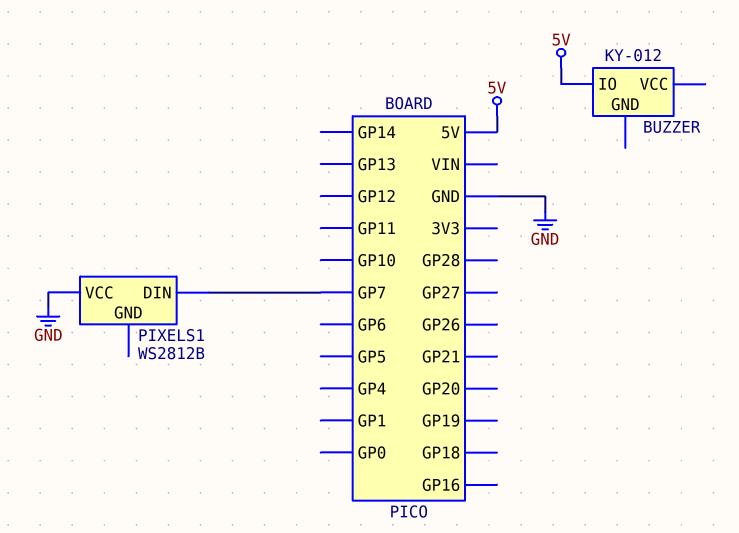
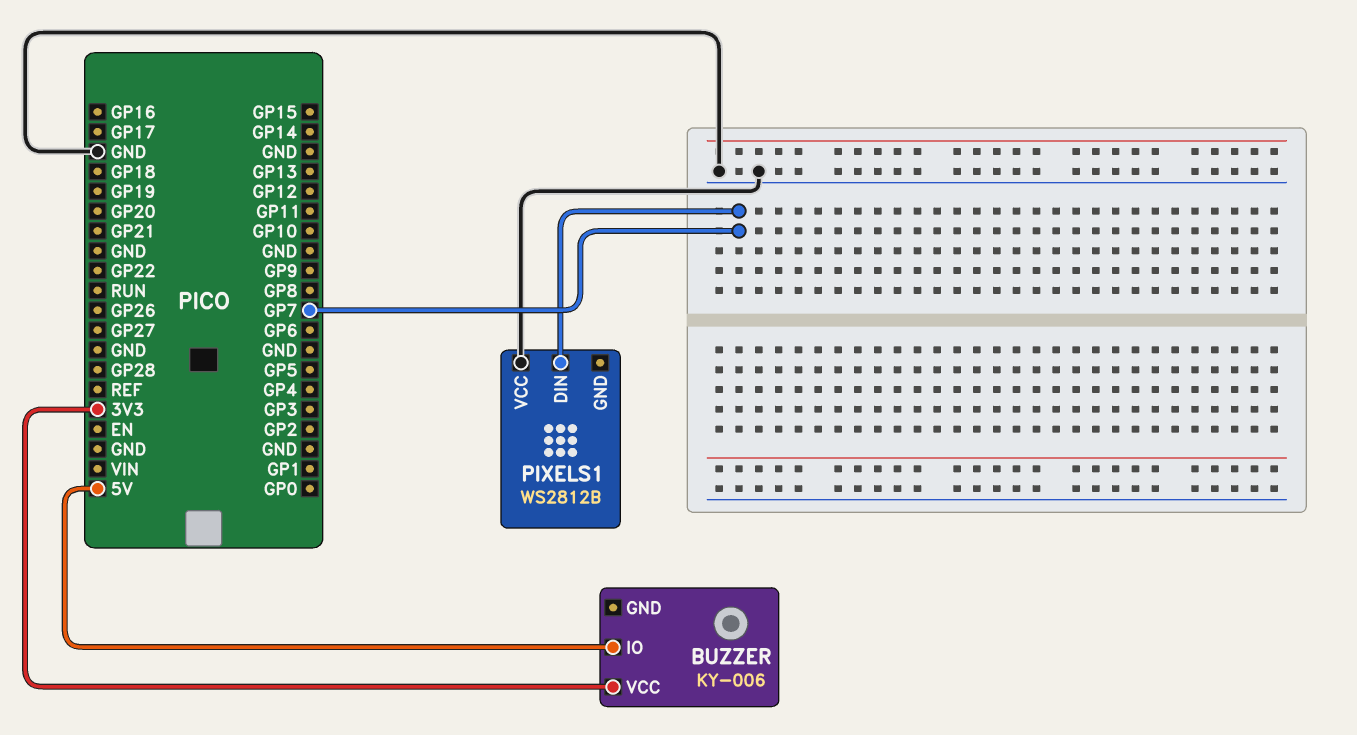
BUZZER: KY-012 -> KY-006
BUZZER pin VCC: none -> 3V3

